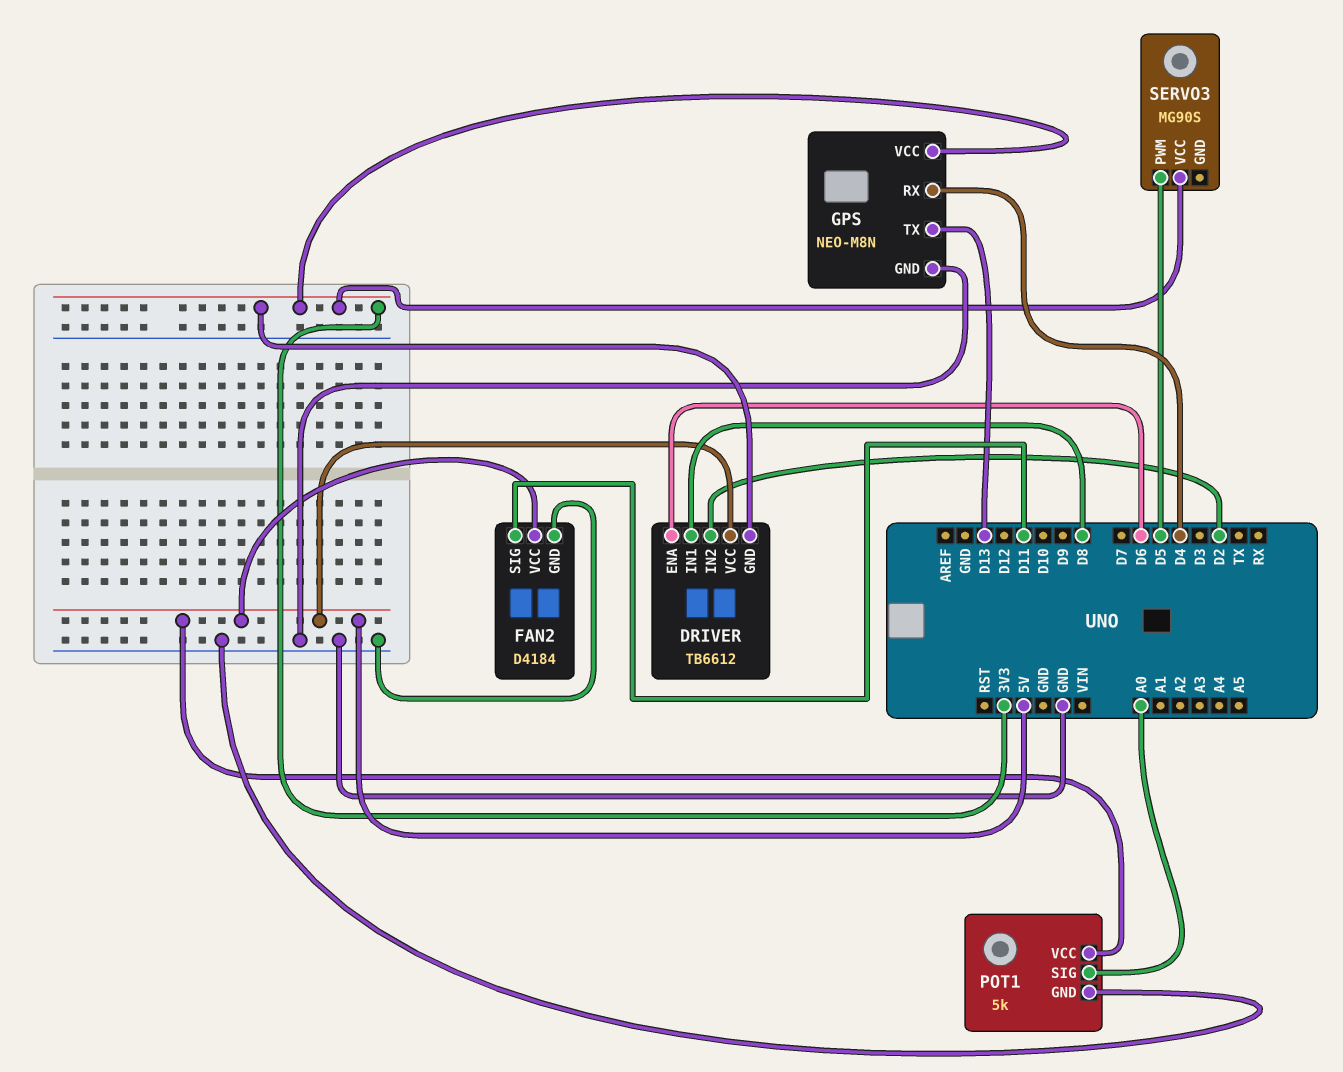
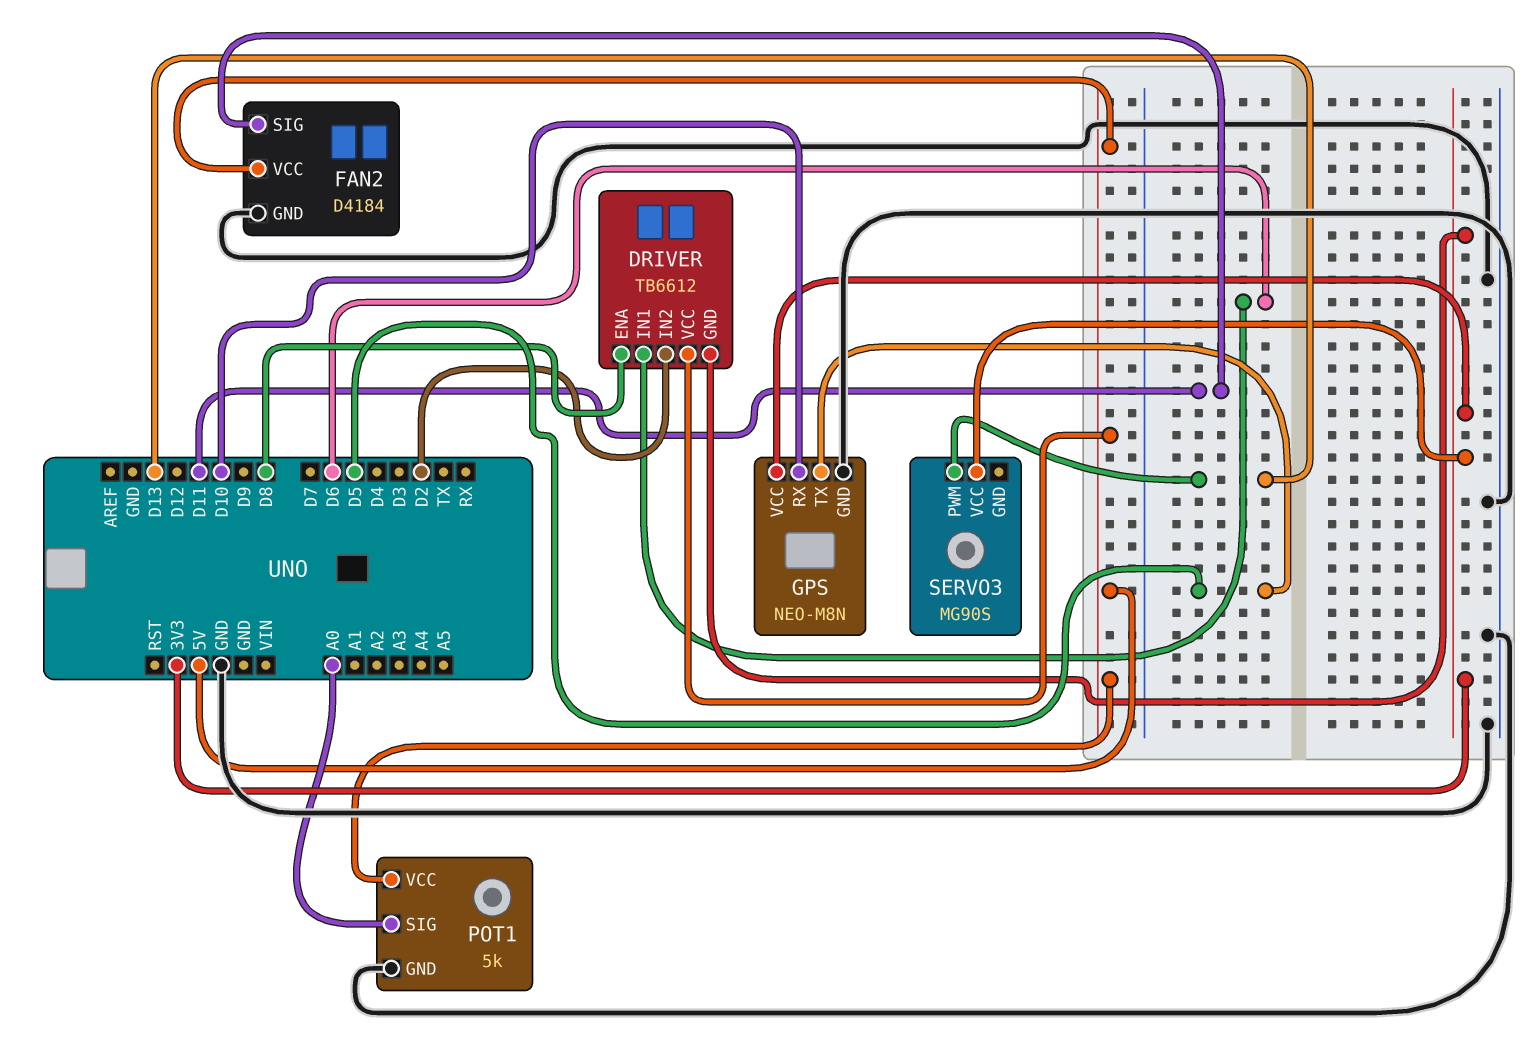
DRIVER pin ENA: D6 -> D8
DRIVER pin IN1: D8 -> D6
GPS pin RX: D4 -> D10
GPS pin TX: D13 -> D5
SERVO3 pin PWM: D5 -> D13

